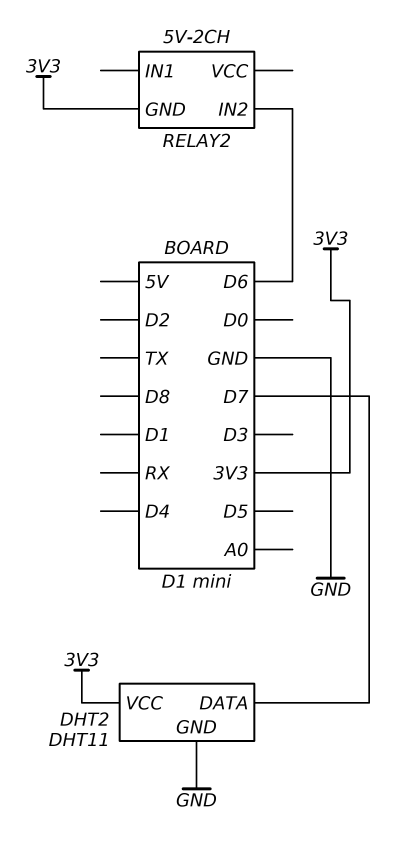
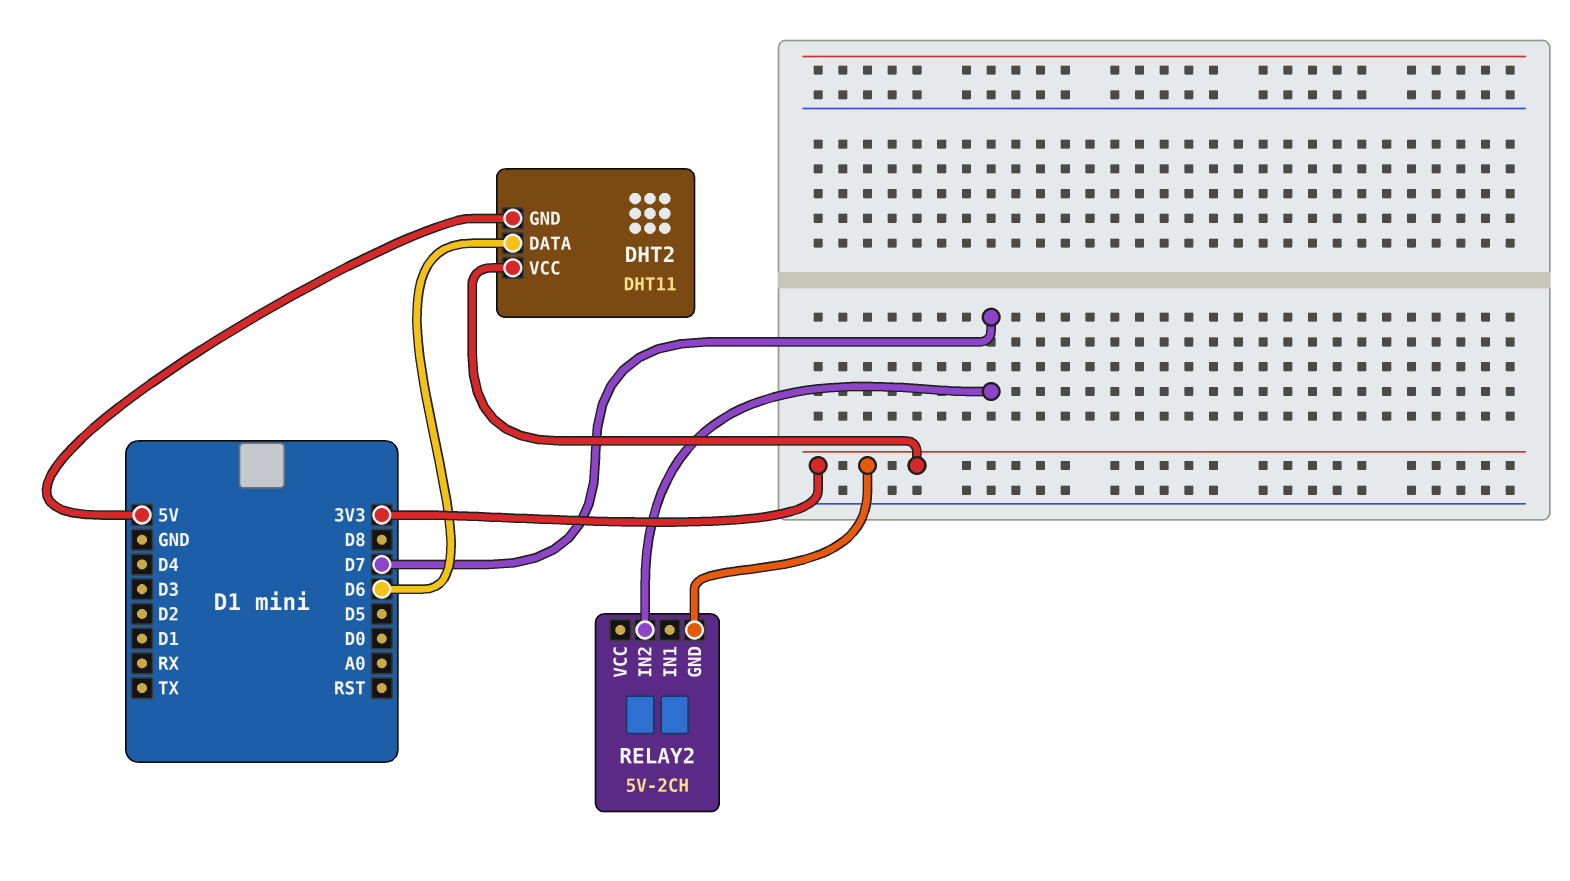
DHT2 pin DATA: D7 -> D6
DHT2 pin GND: GND -> 5V
RELAY2 pin IN2: D6 -> D7

